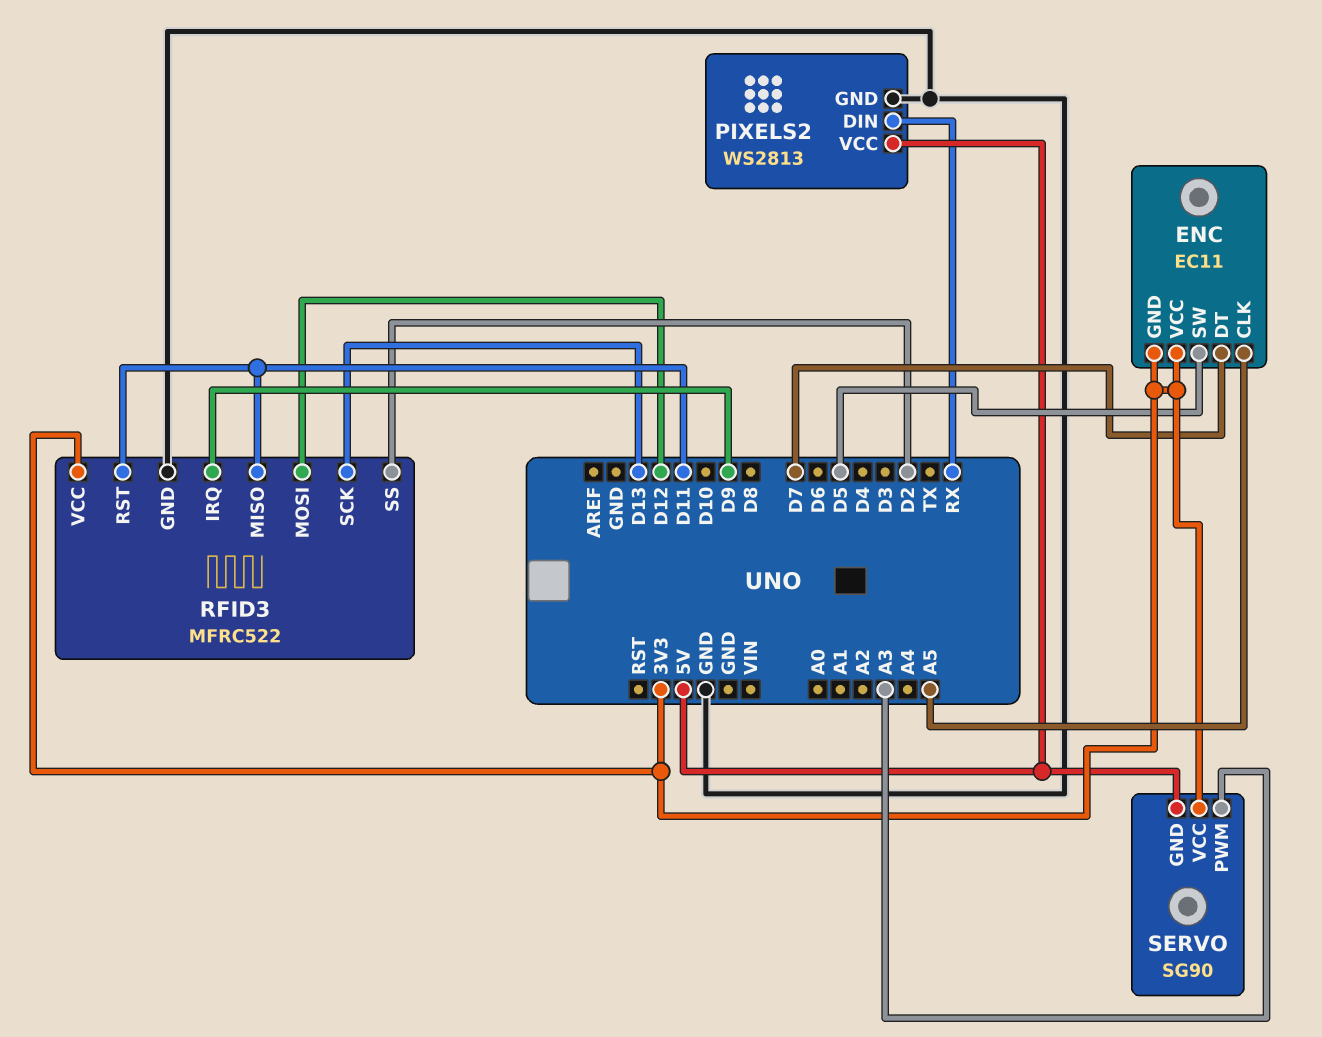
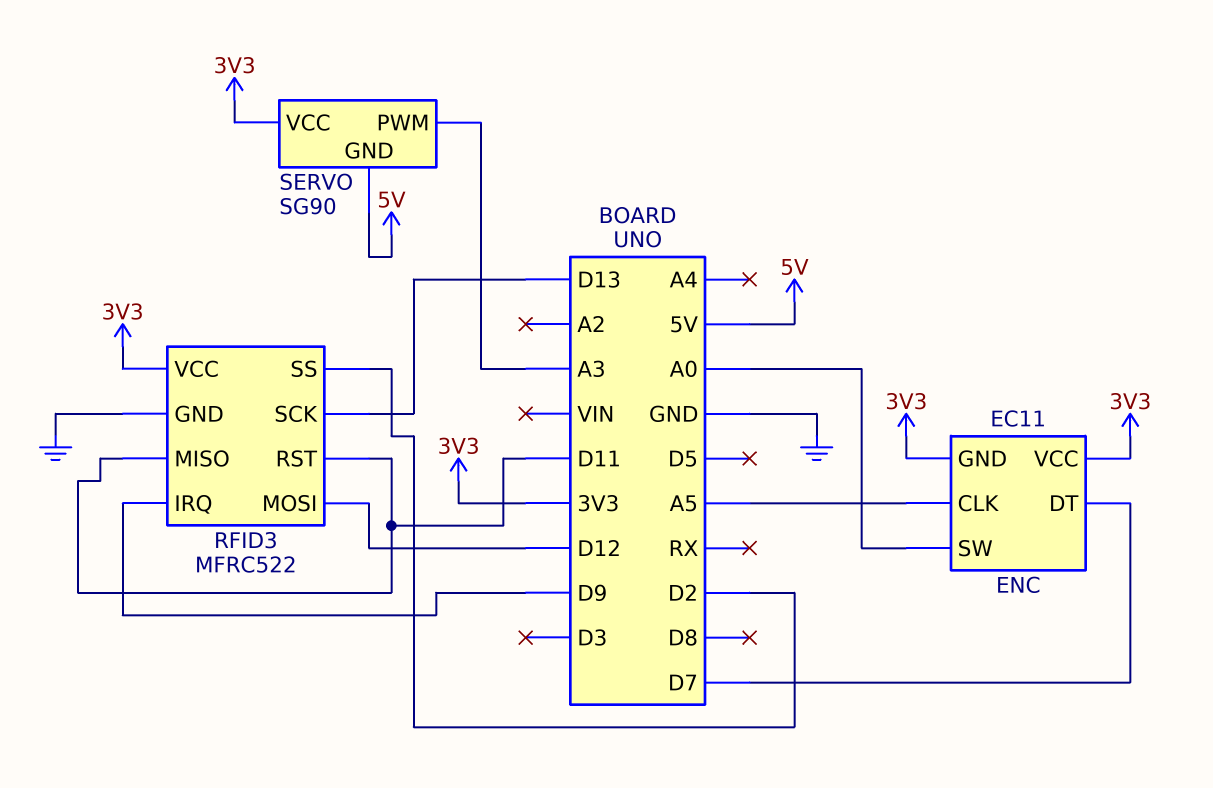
ENC pin SW: D5 -> A0
PIXELS2: WS2813 -> none
PIXELS2 pin DIN: RX -> none
PIXELS2 pin GND: GND -> none
PIXELS2 pin VCC: 5V -> none

